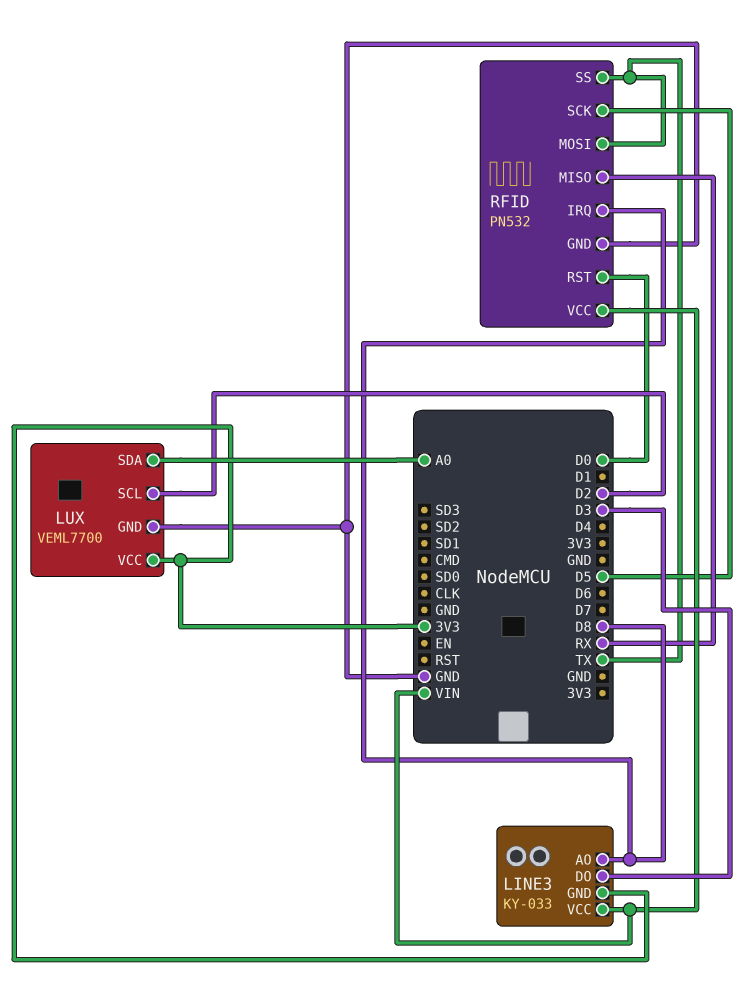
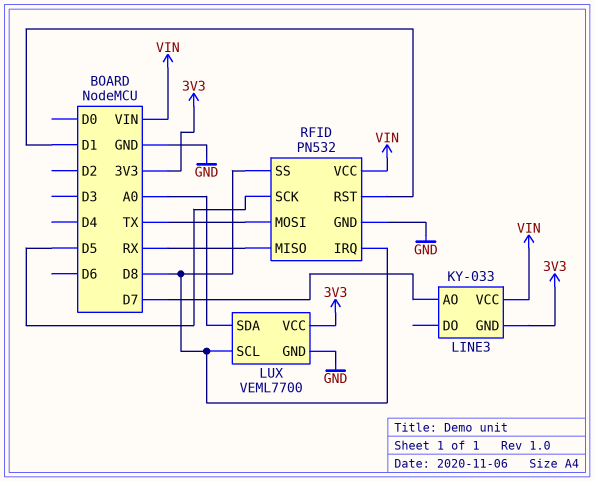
LINE3 pin AO: D8 -> D7
LINE3 pin DO: D3 -> none
LUX pin SCL: D2 -> D8
RFID pin RST: D0 -> D1
RFID pin SS: TX -> D8

